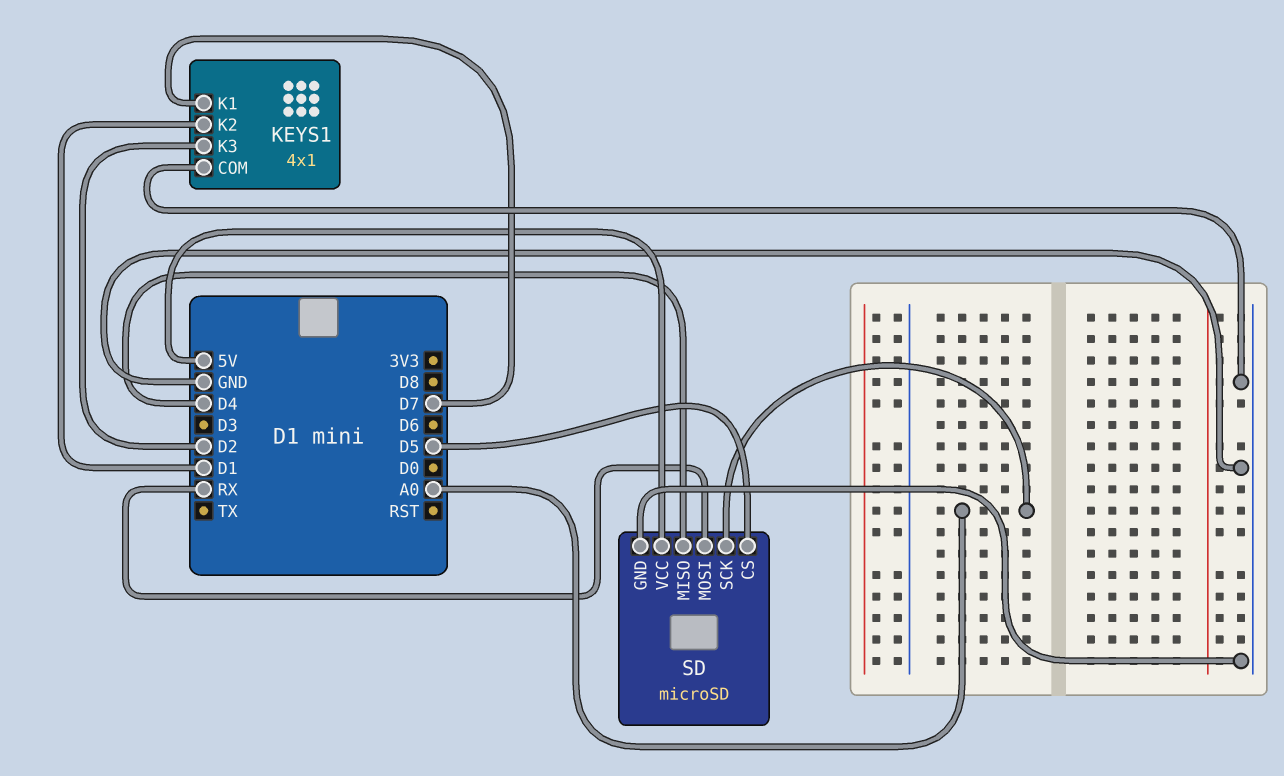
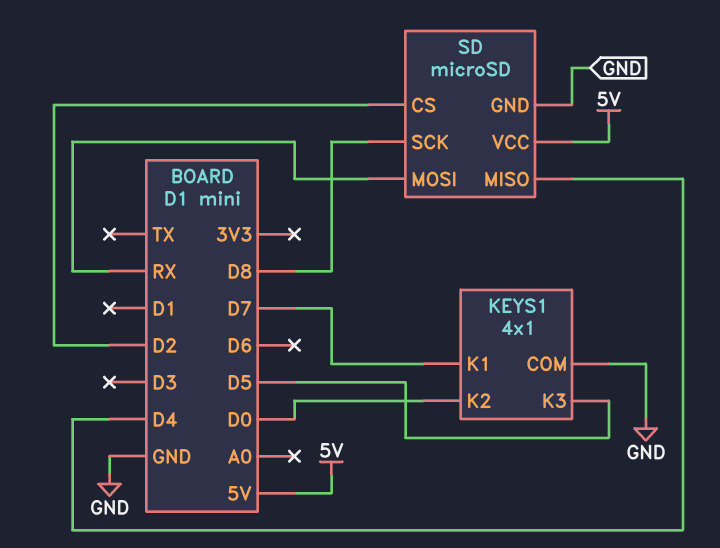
KEYS1 pin K2: D1 -> D0
KEYS1 pin K3: D2 -> D5
SD pin CS: D5 -> D2
SD pin SCK: A0 -> D8

